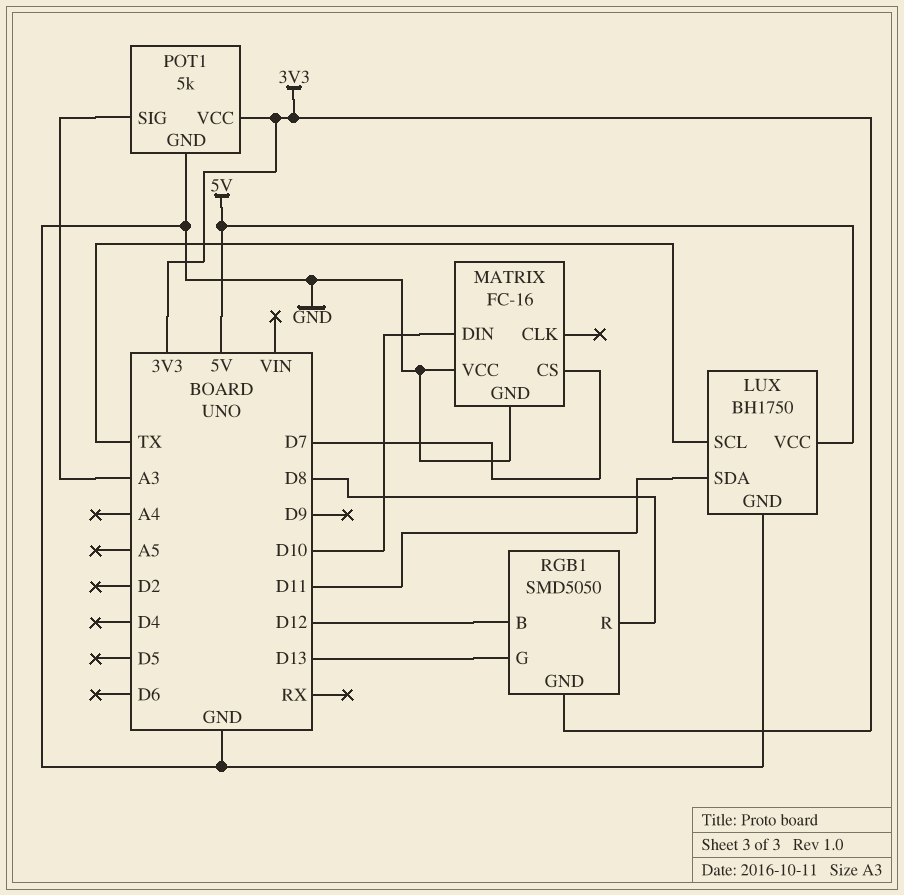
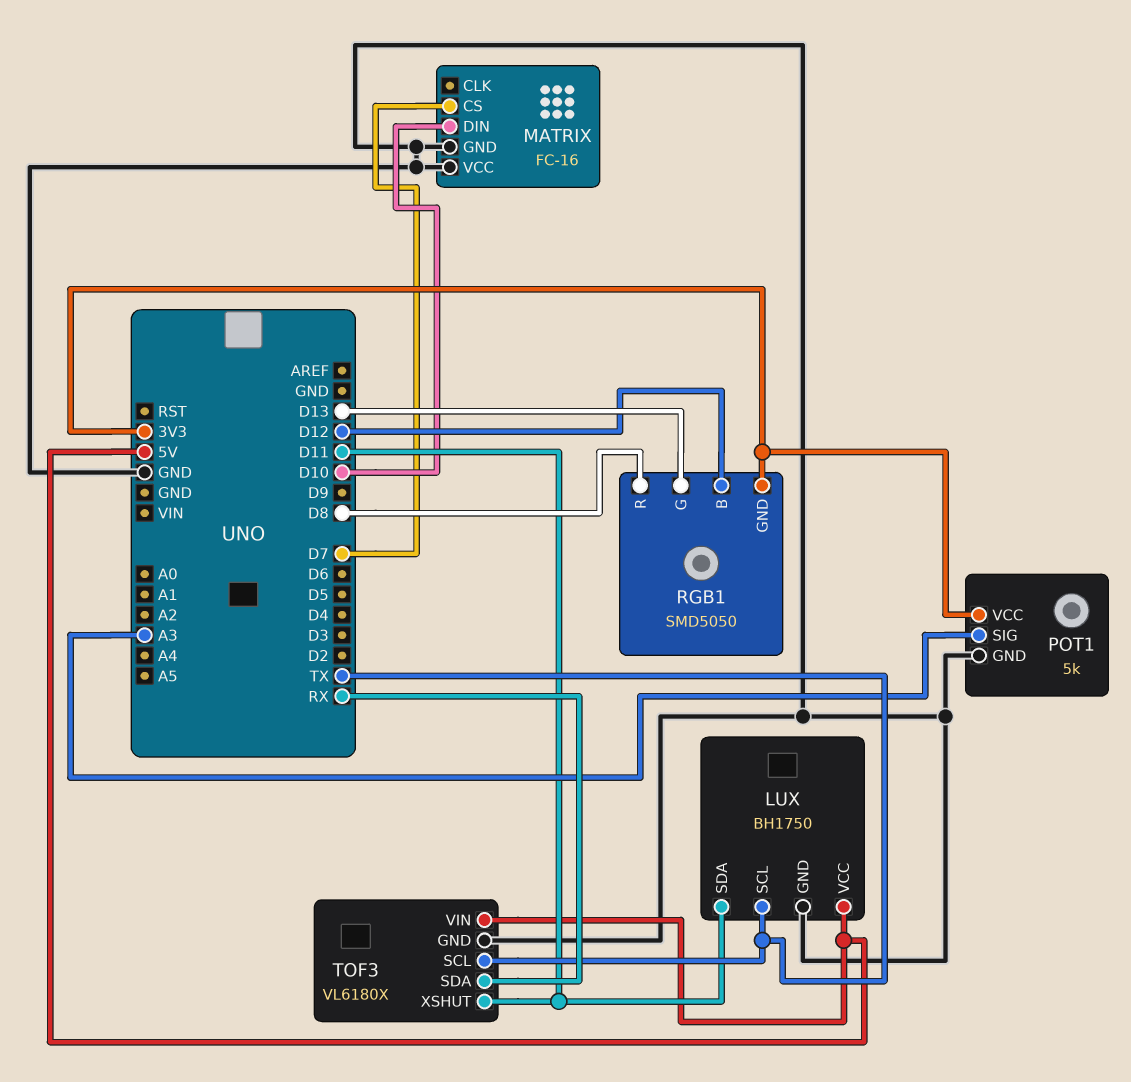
TOF3: none -> VL6180X
TOF3 pin GND: none -> GND
TOF3 pin SCL: none -> TX
TOF3 pin SDA: none -> RX
TOF3 pin VIN: none -> 5V
TOF3 pin XSHUT: none -> D11

